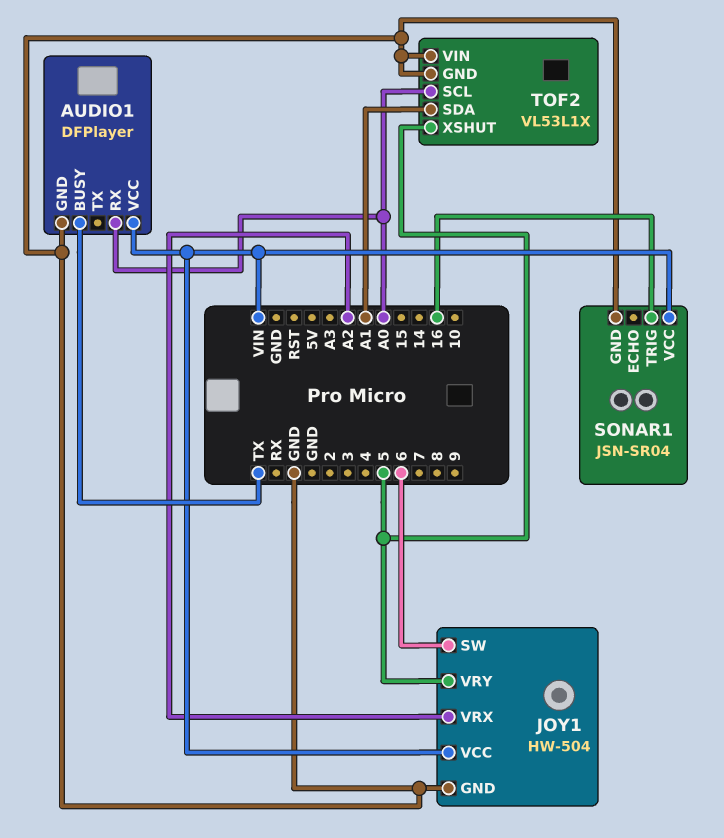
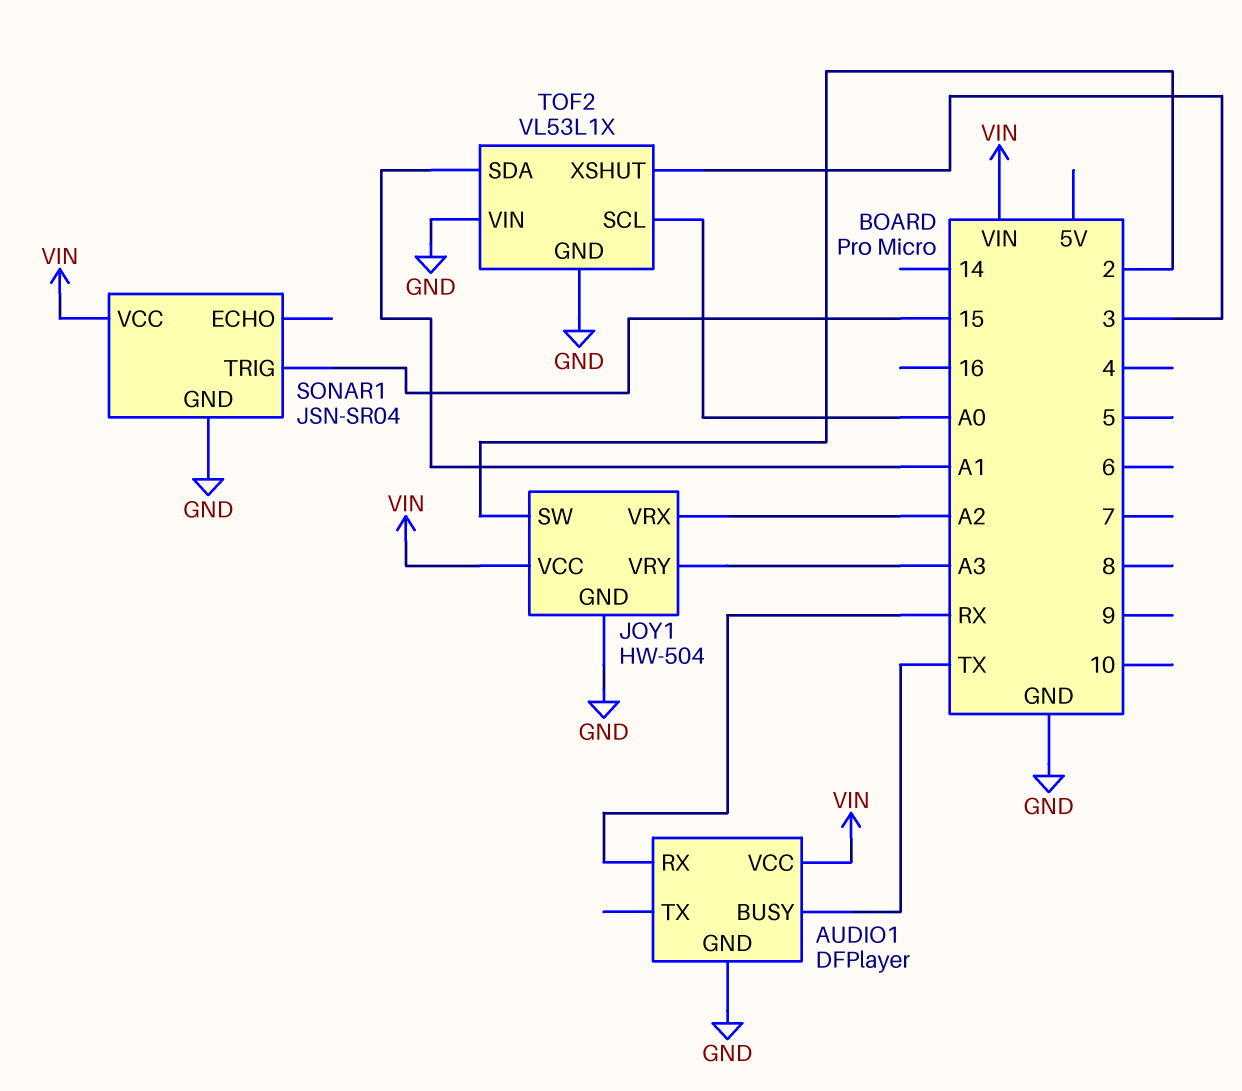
AUDIO1 pin RX: A0 -> RX
JOY1 pin SW: 6 -> 2
JOY1 pin VRY: 5 -> A3
SONAR1 pin TRIG: 16 -> 15
TOF2 pin XSHUT: 5 -> 3

